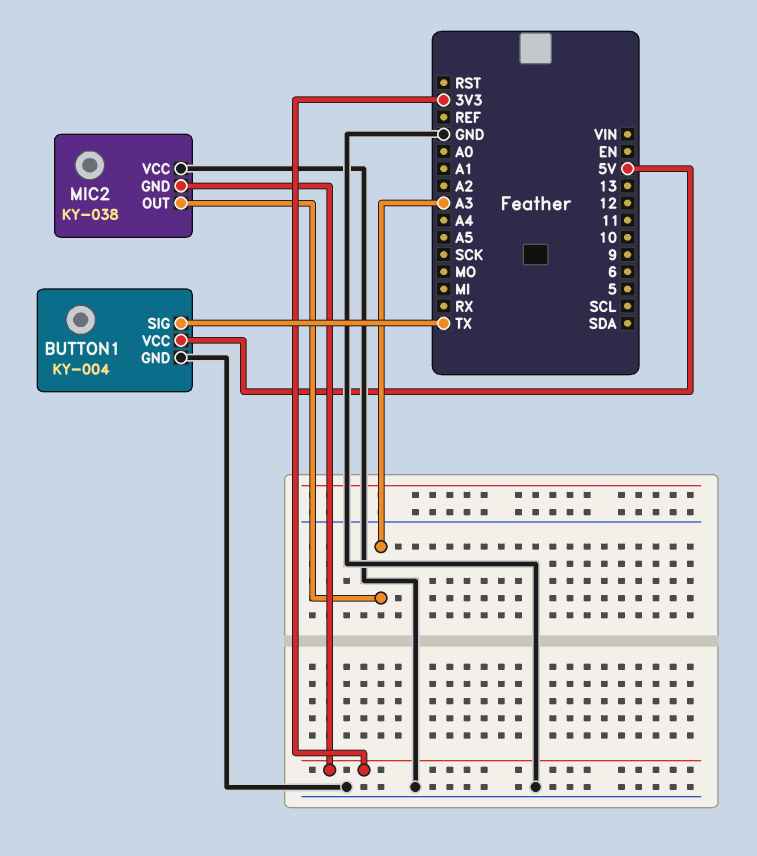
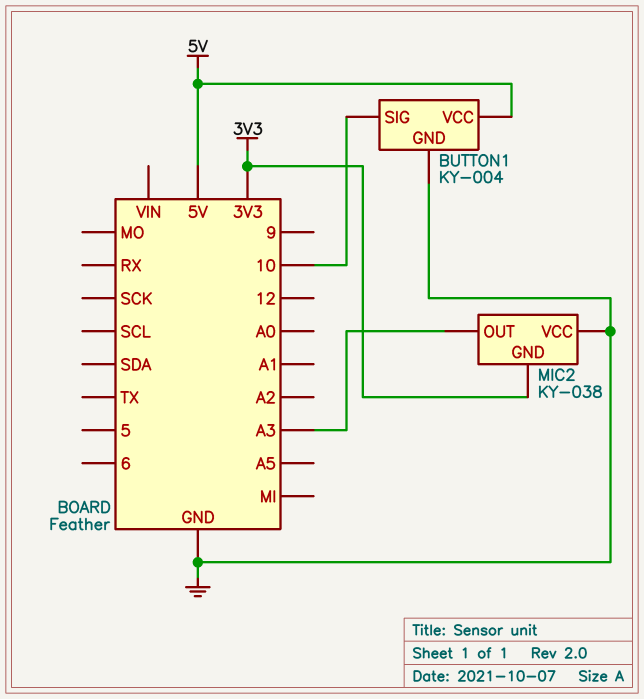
BUTTON1 pin SIG: TX -> 10

